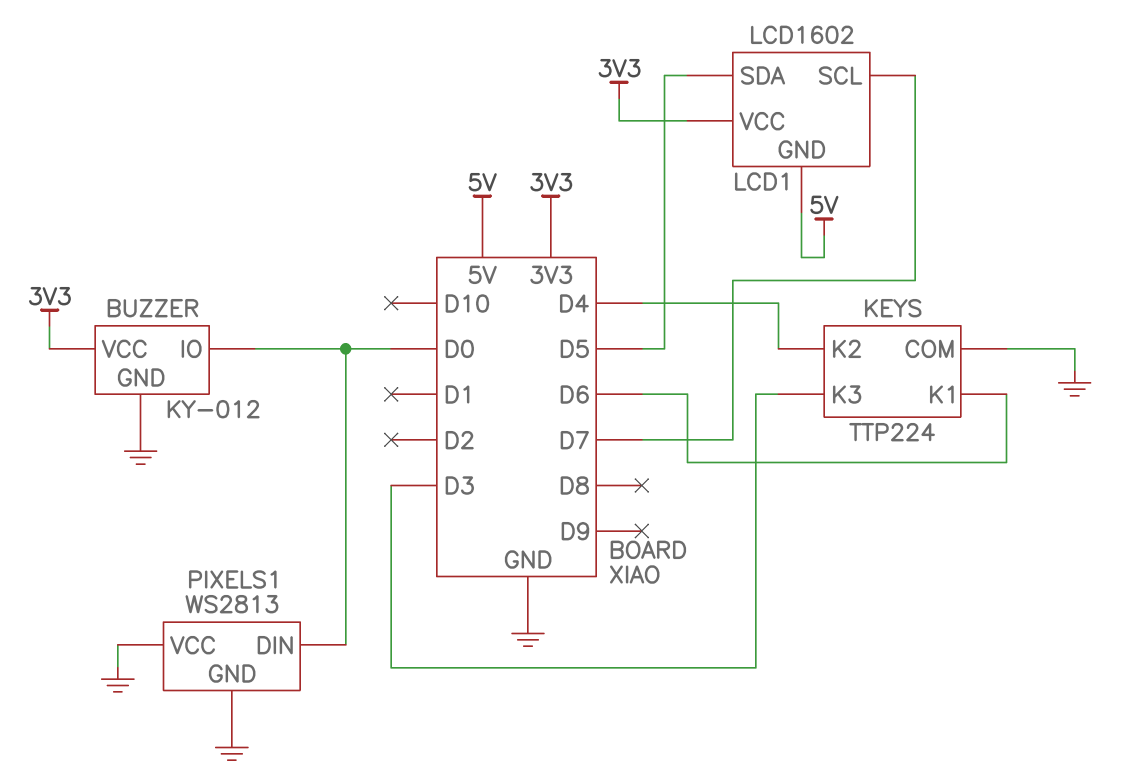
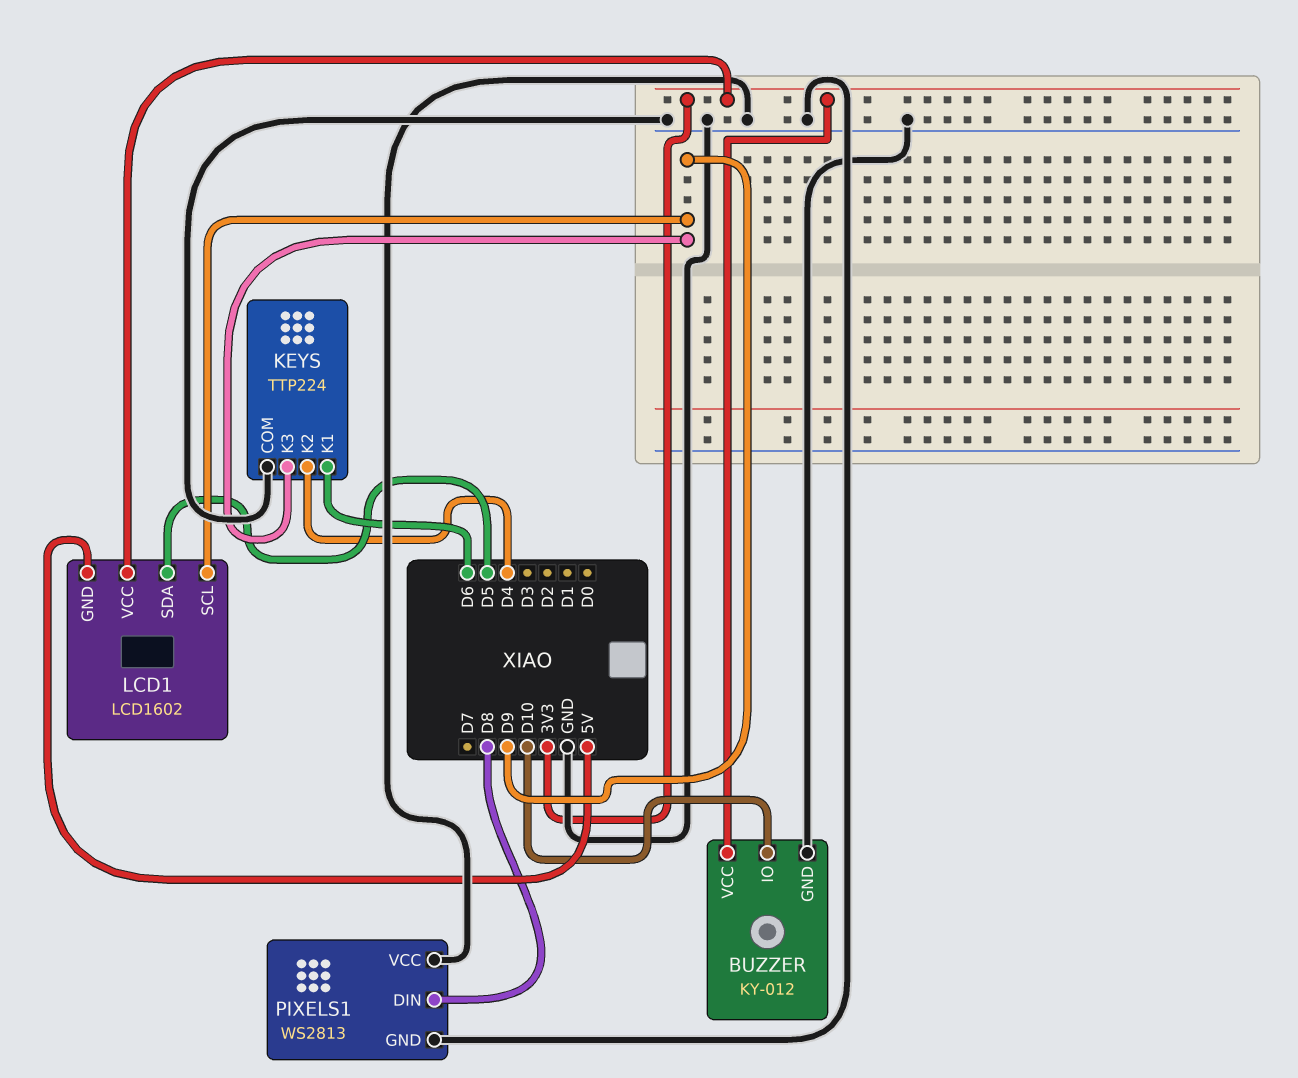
BUZZER pin IO: D0 -> D10
KEYS pin K3: D3 -> D9
LCD1 pin SCL: D7 -> D9
PIXELS1 pin DIN: D0 -> D8

